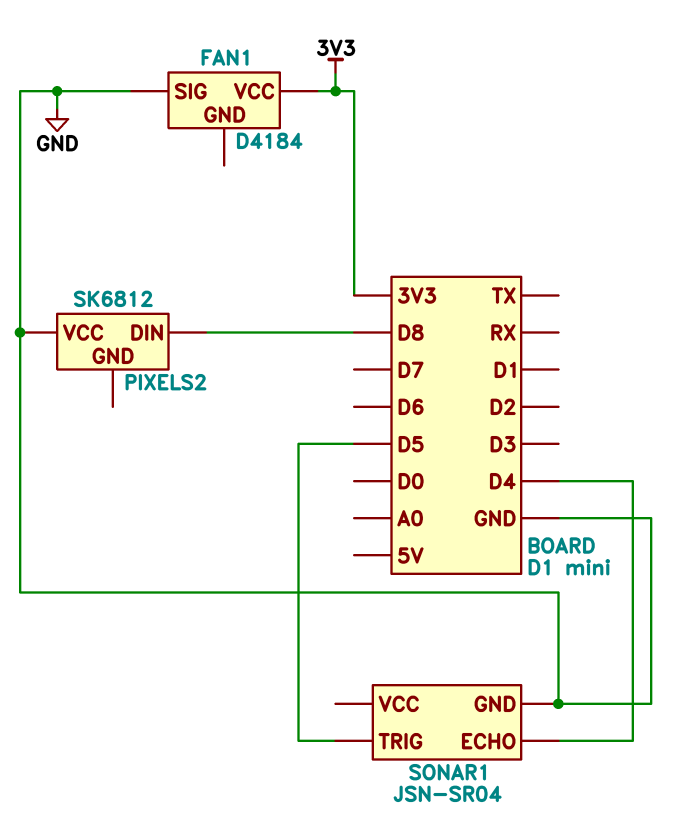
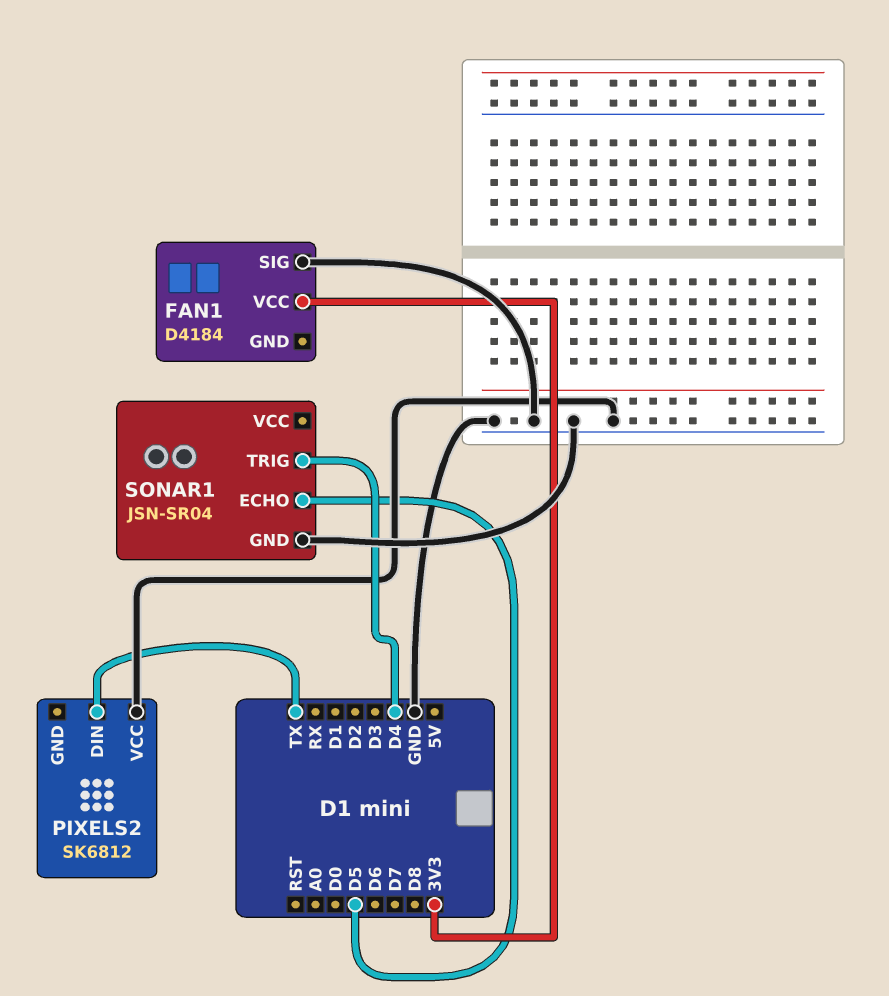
PIXELS2 pin DIN: D8 -> TX
SONAR1 pin ECHO: D4 -> D5
SONAR1 pin TRIG: D5 -> D4

